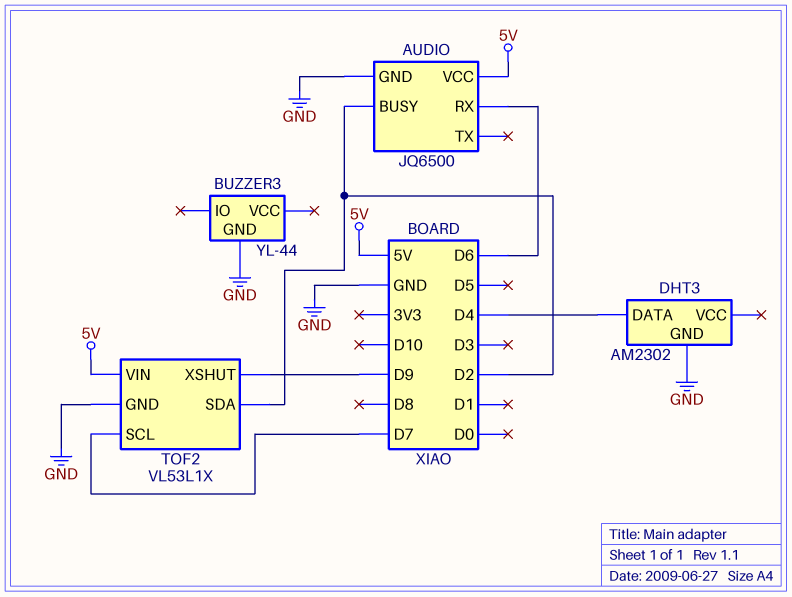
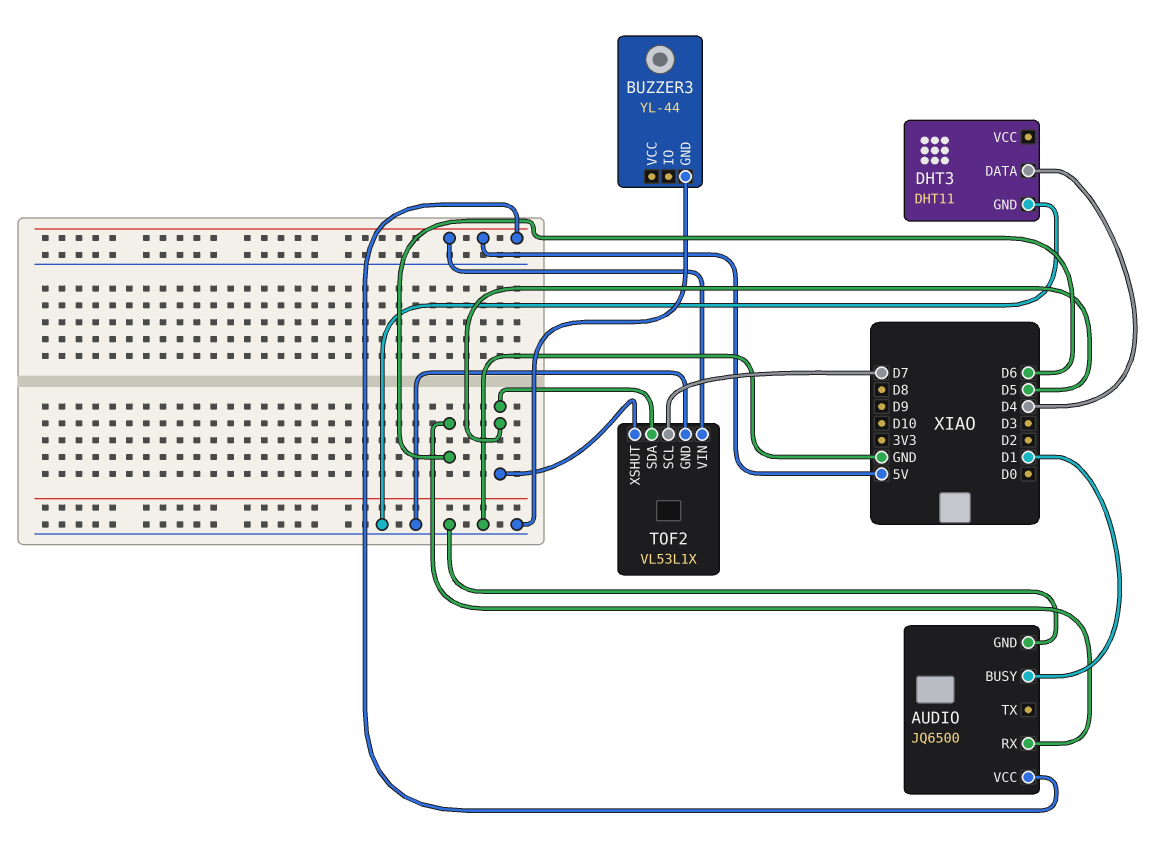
AUDIO pin BUSY: D2 -> D1
DHT3: AM2302 -> DHT11
TOF2 pin SDA: D2 -> D5
TOF2 pin XSHUT: D9 -> D5

